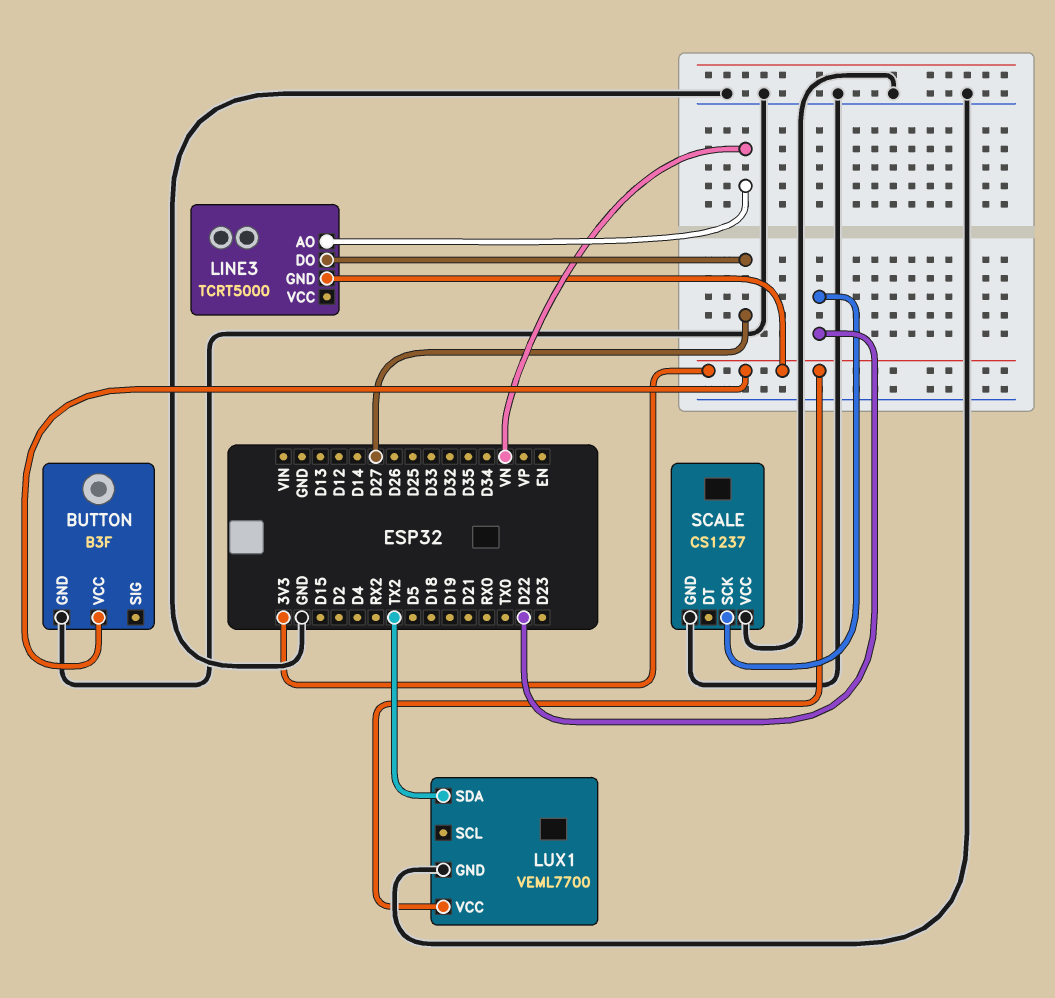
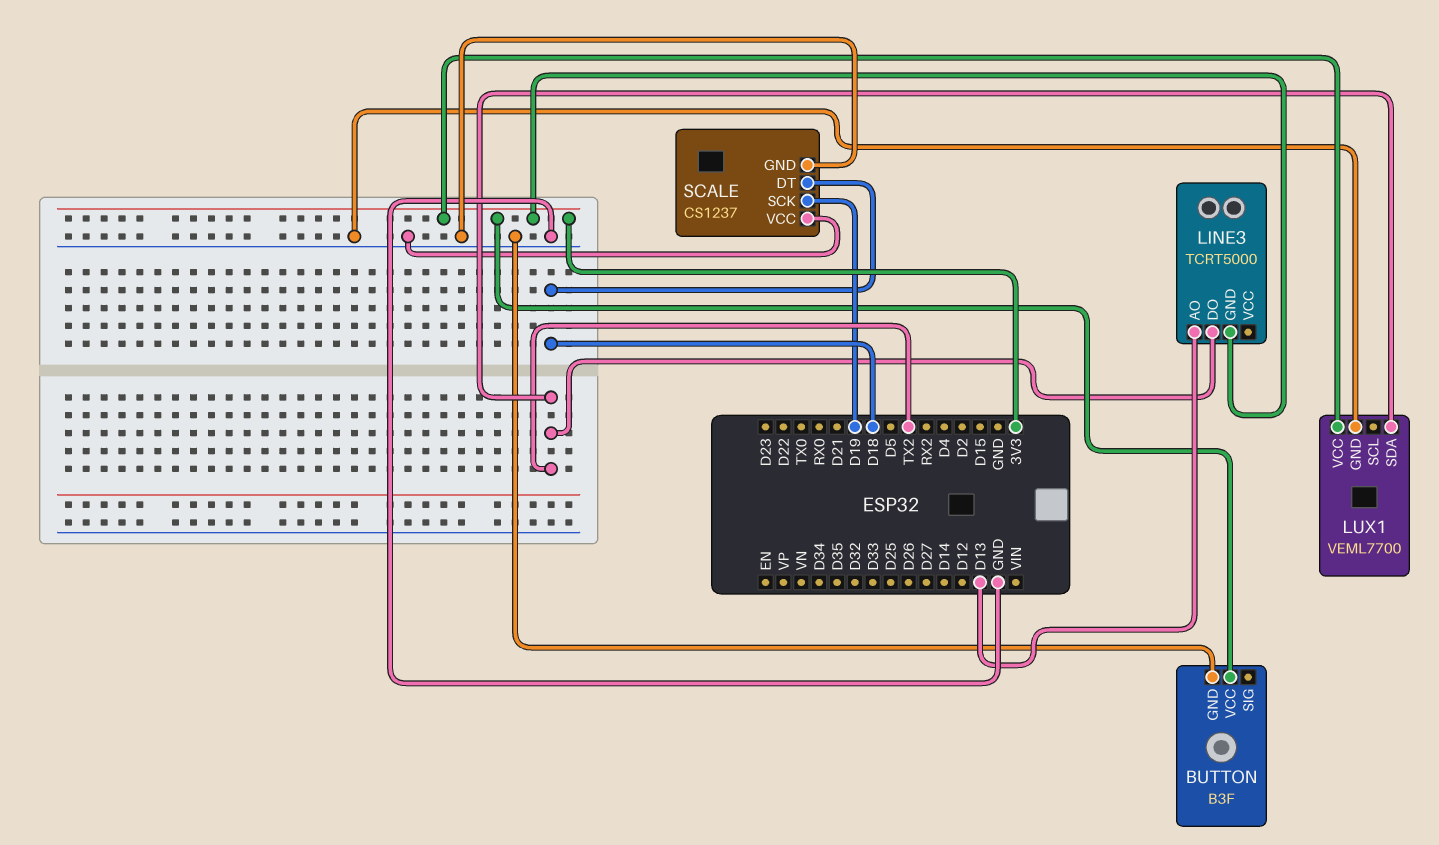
LINE3 pin AO: VN -> D13
LINE3 pin DO: D27 -> TX2
SCALE pin DT: none -> D18
SCALE pin SCK: D22 -> D19

